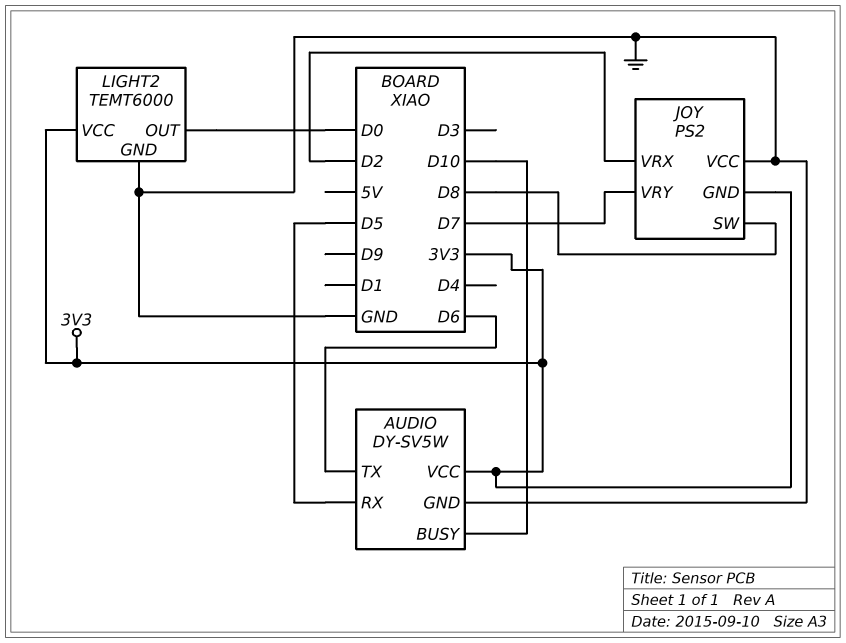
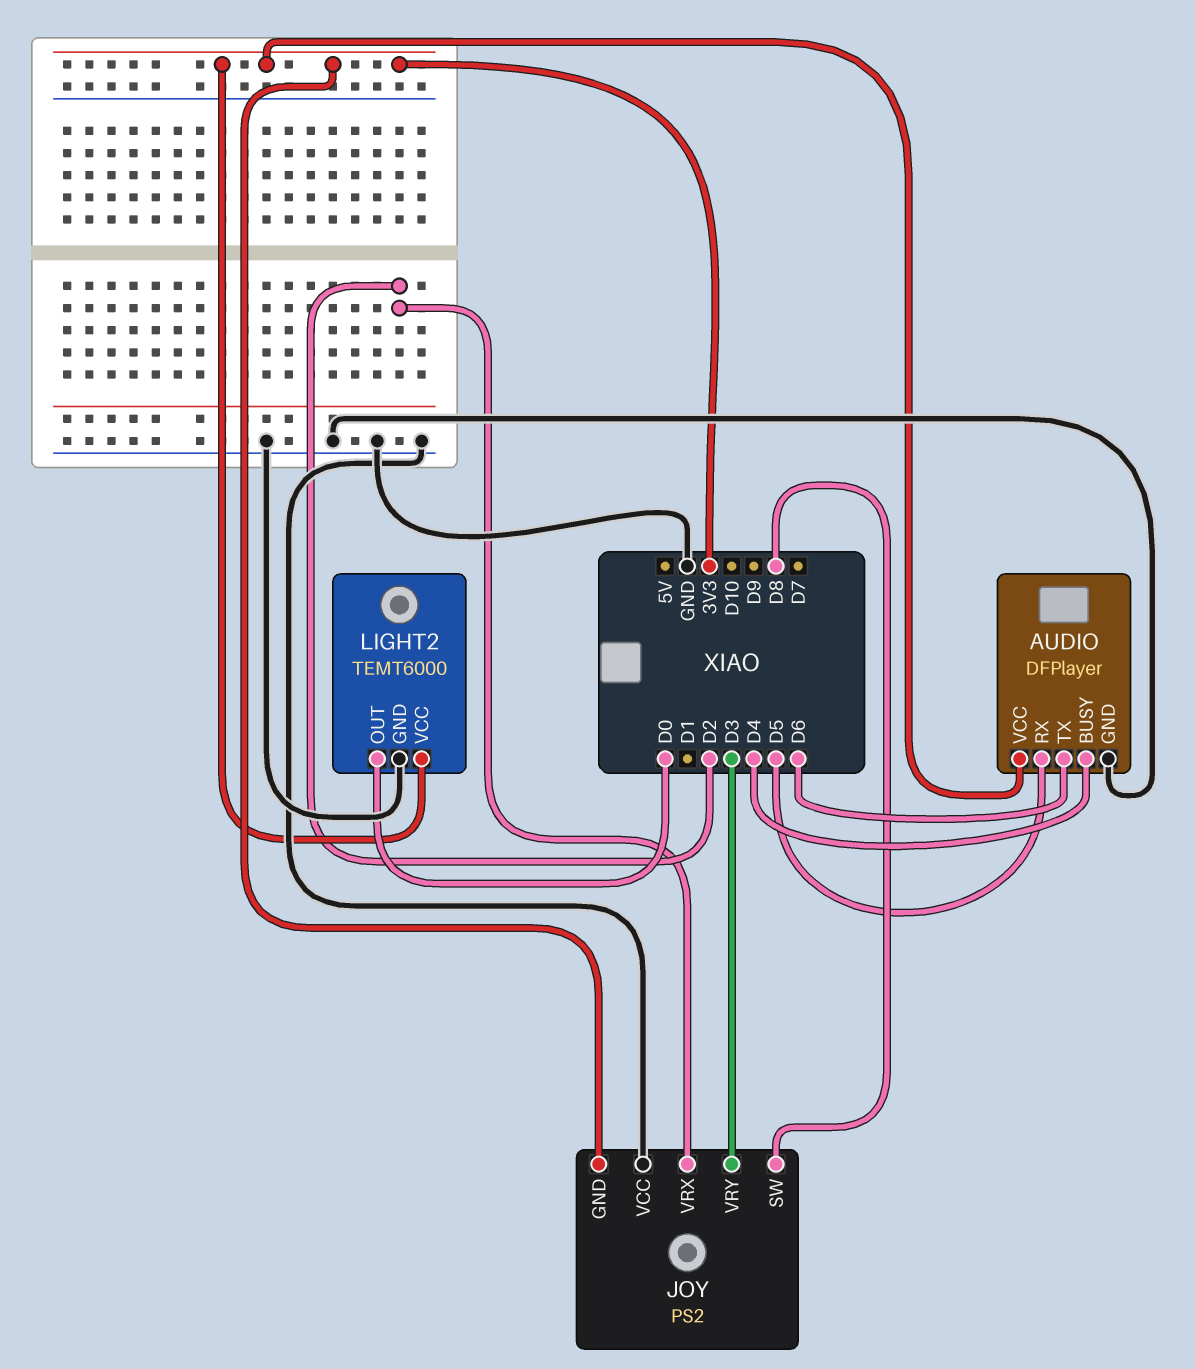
AUDIO: DY-SV5W -> DFPlayer
AUDIO pin BUSY: D10 -> D4
JOY pin VRY: D7 -> D3

